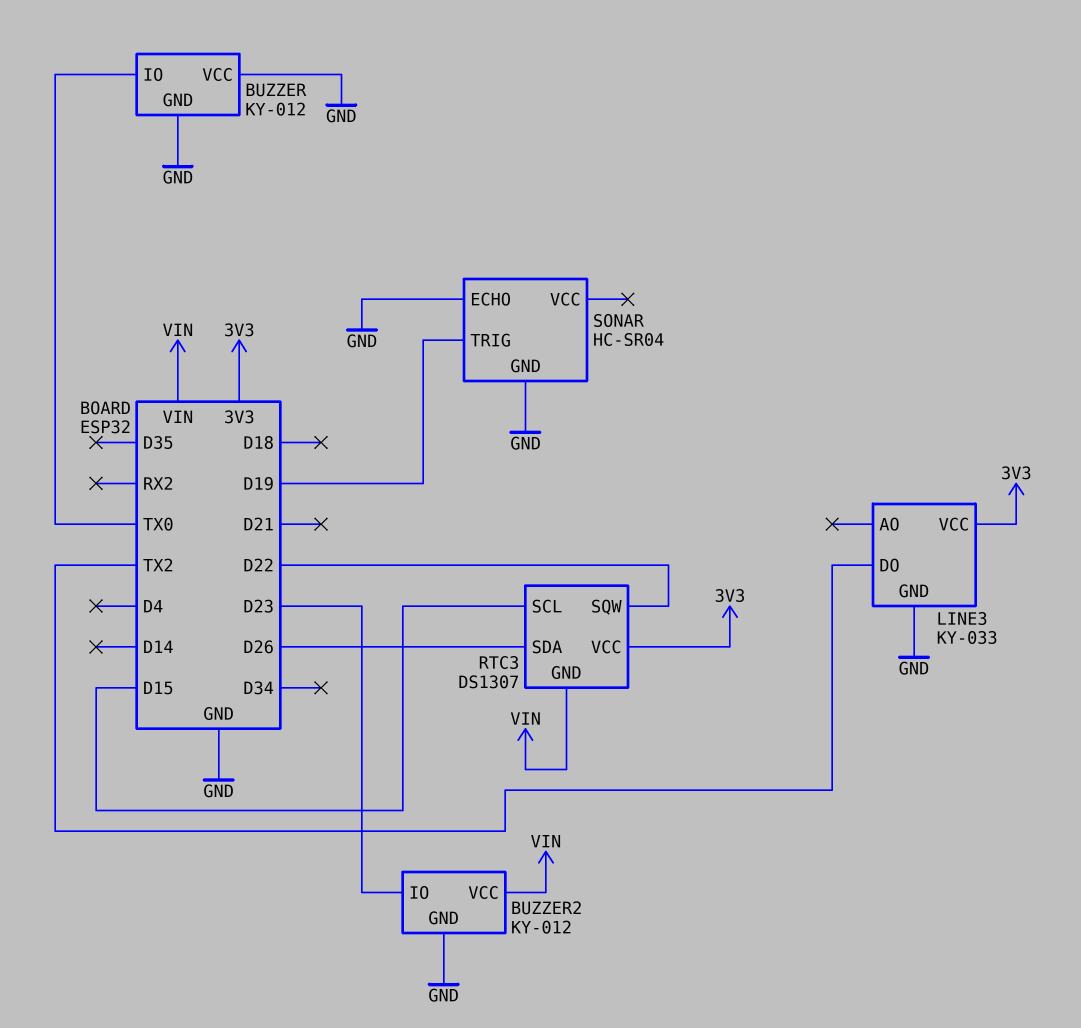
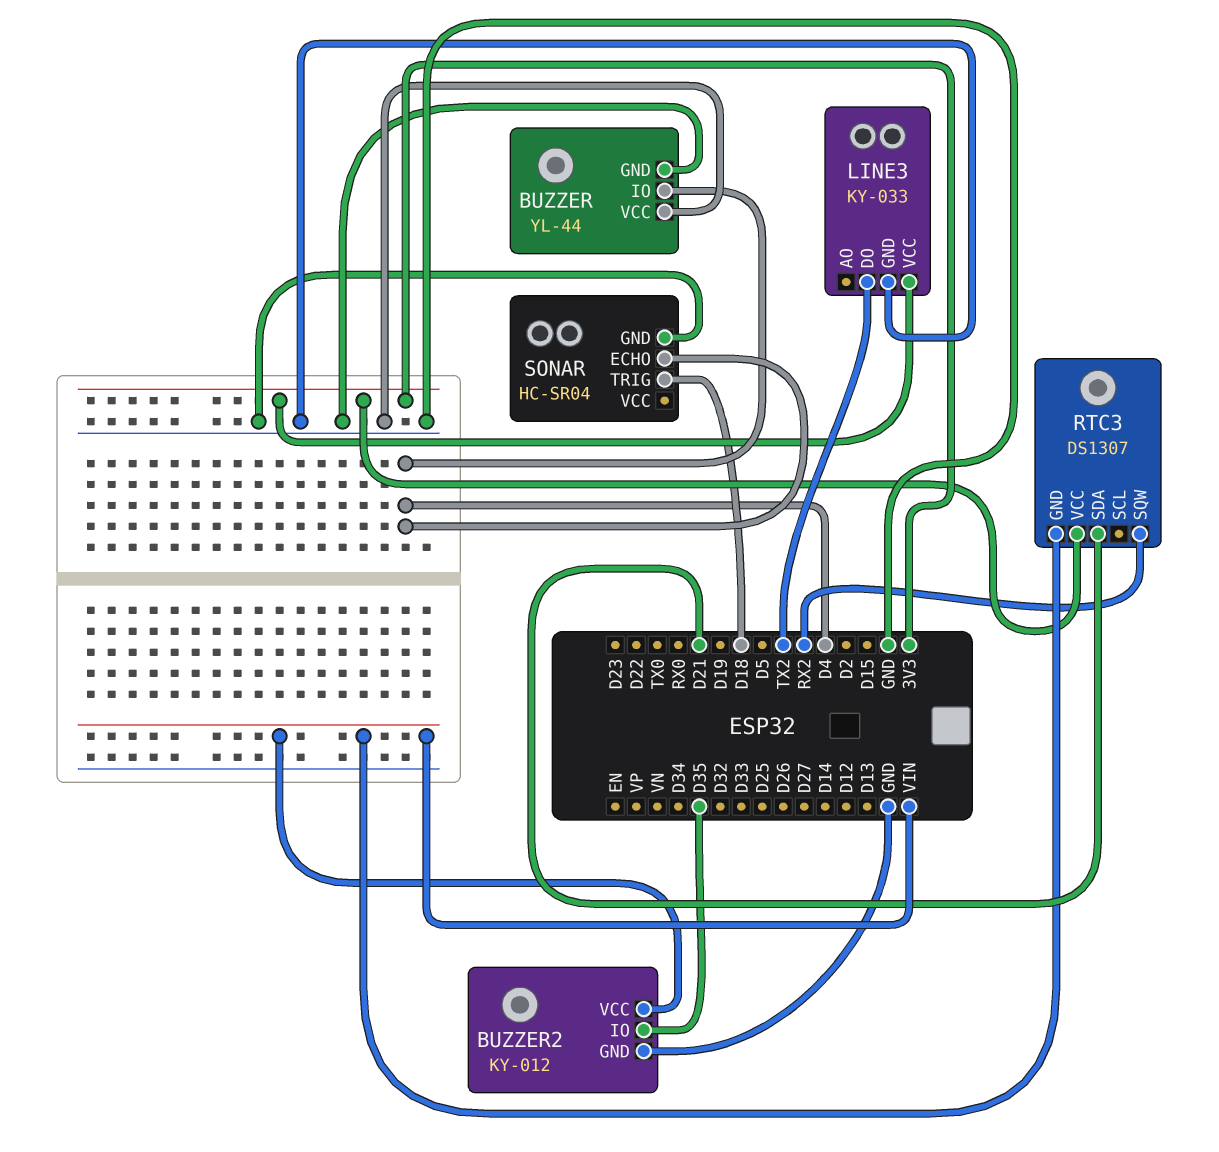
BUZZER: KY-012 -> YL-44
BUZZER pin IO: TX0 -> D4
BUZZER2 pin IO: D23 -> D35
RTC3 pin SCL: D15 -> none
RTC3 pin SDA: D26 -> D21
RTC3 pin SQW: D22 -> RX2
SONAR pin ECHO: GND -> D4
SONAR pin TRIG: D19 -> D18

